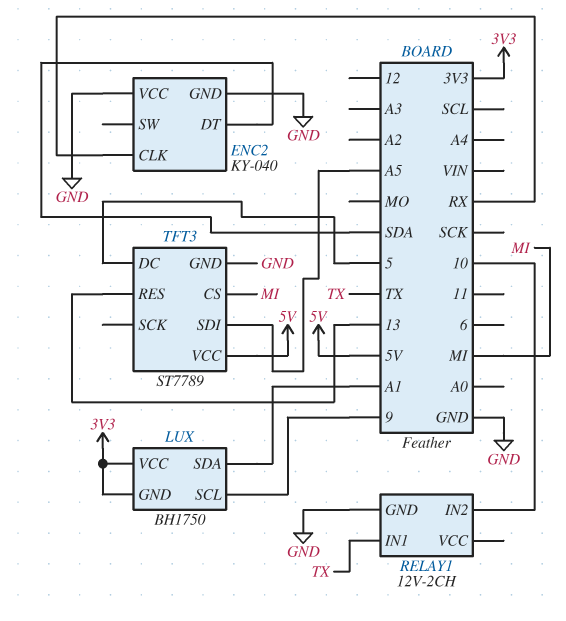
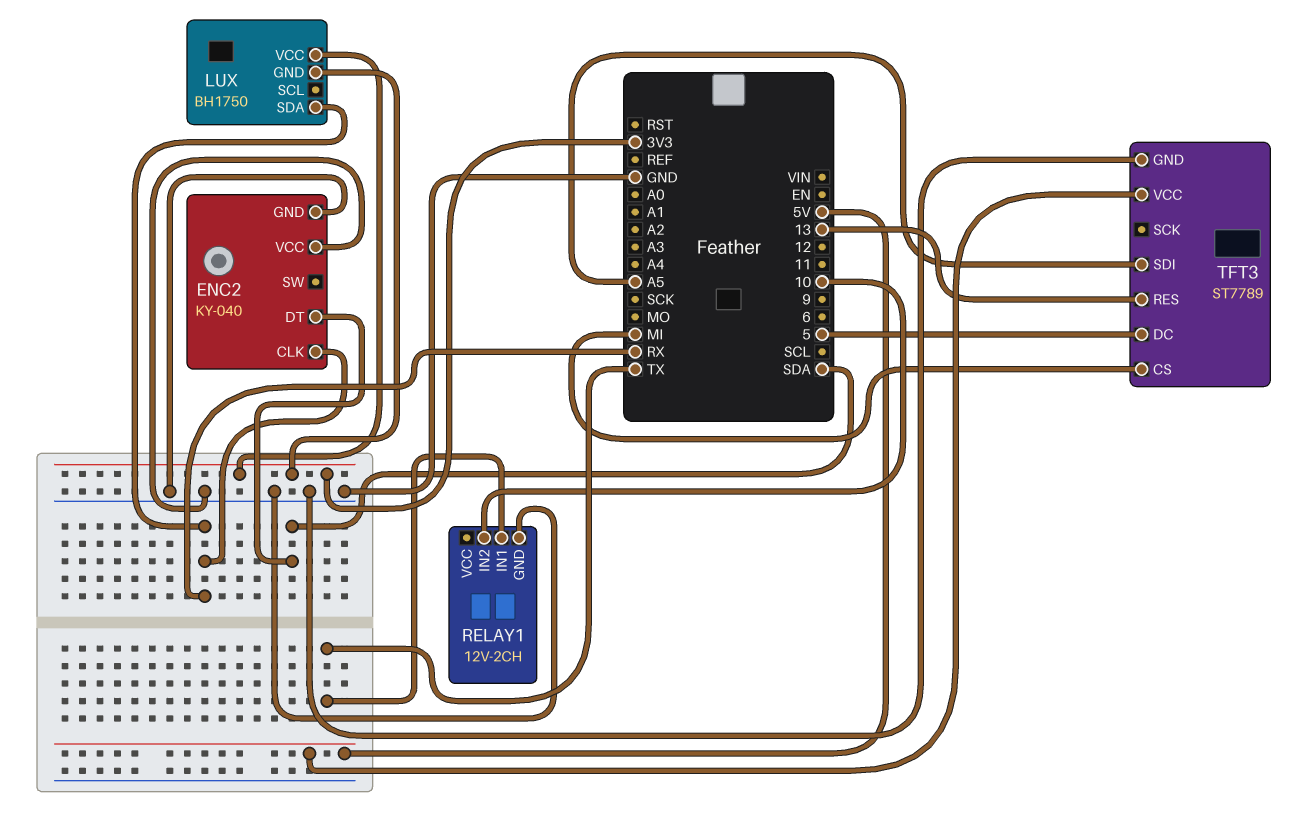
LUX pin SCL: 9 -> none
LUX pin SDA: A1 -> RX

